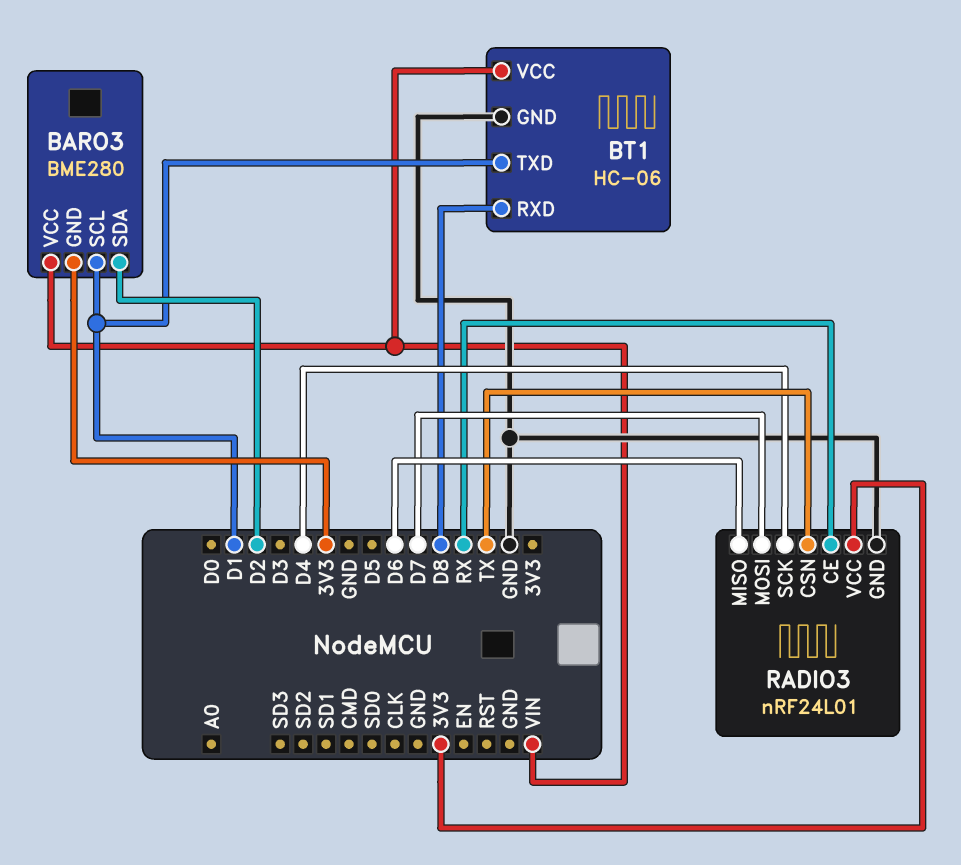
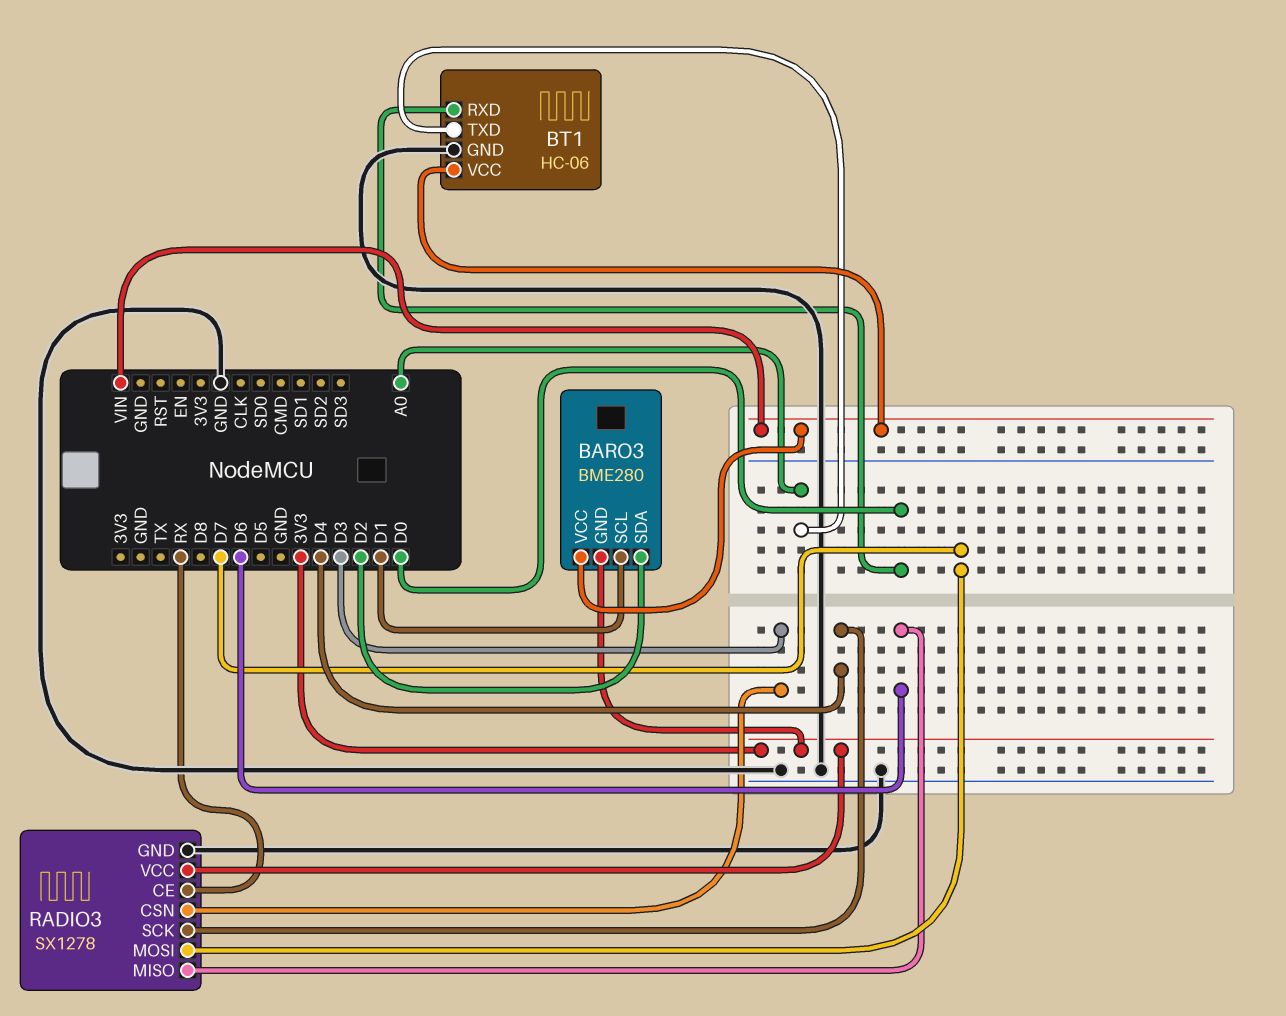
BT1 pin RXD: D8 -> D0
BT1 pin TXD: D1 -> A0
RADIO3: nRF24L01 -> SX1278
RADIO3 pin CSN: TX -> D3

